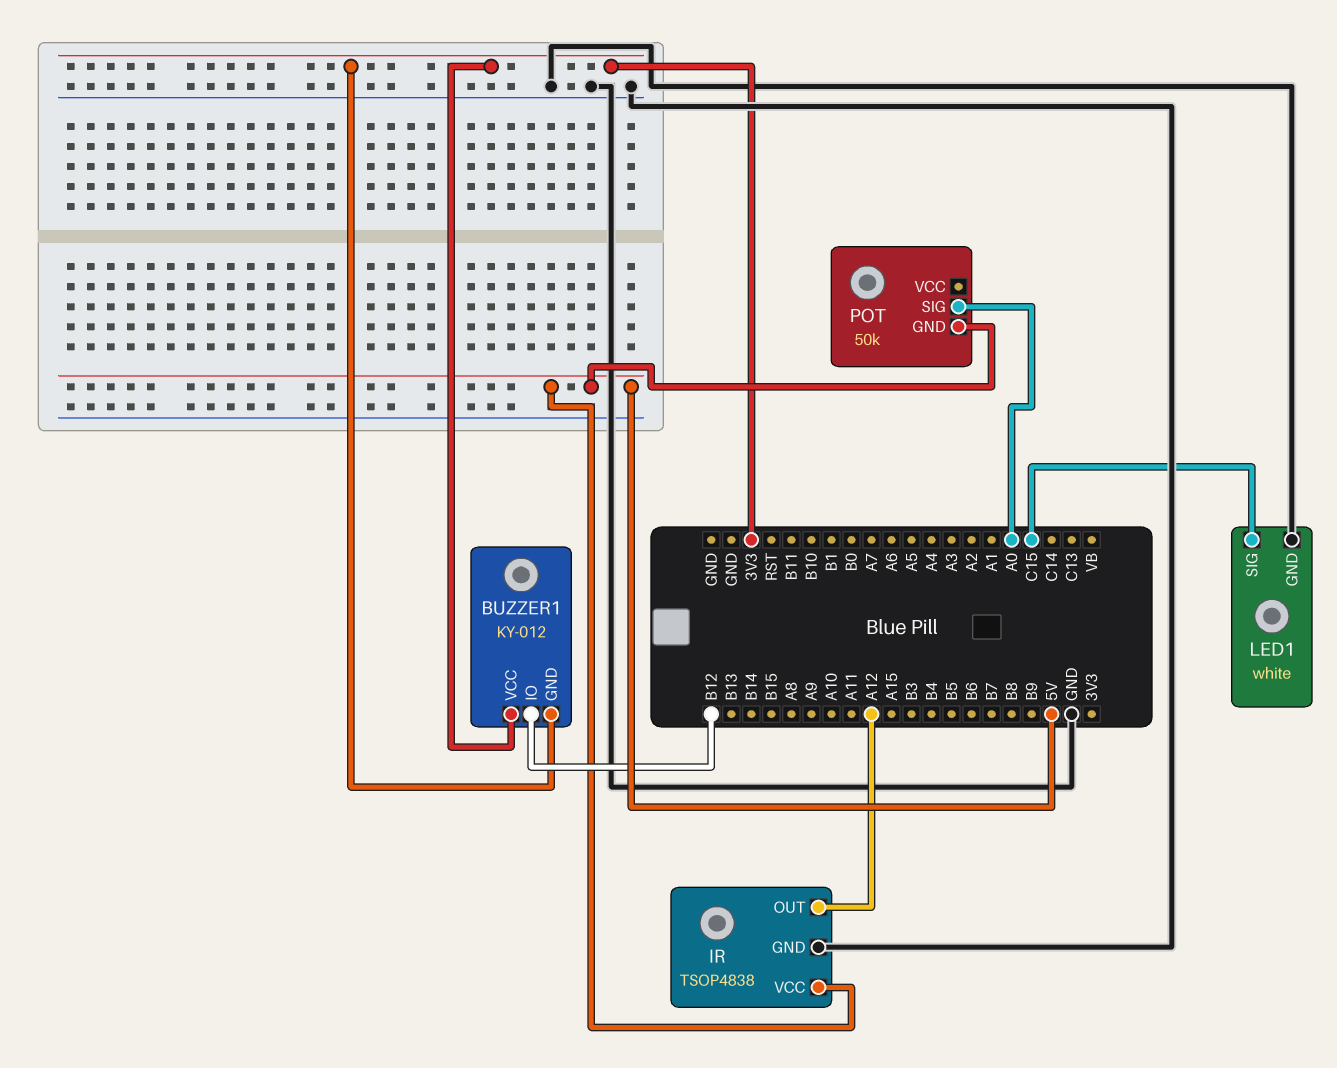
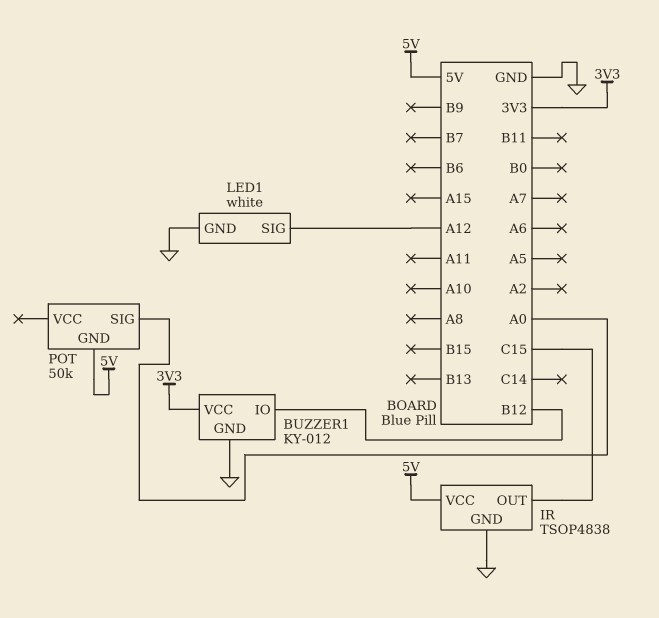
BUZZER1 pin GND: 3V3 -> GND
IR pin OUT: A12 -> C15
LED1 pin SIG: C15 -> A12

